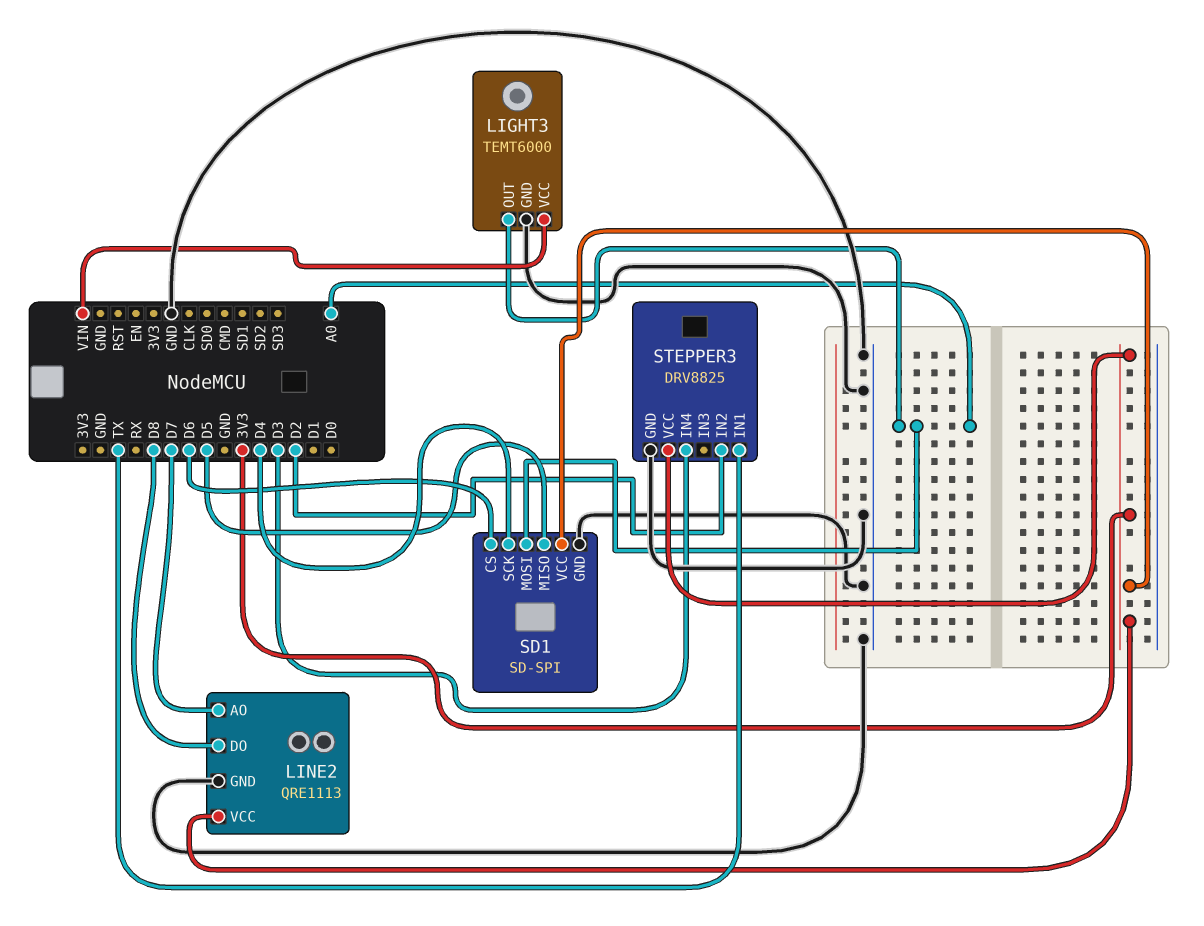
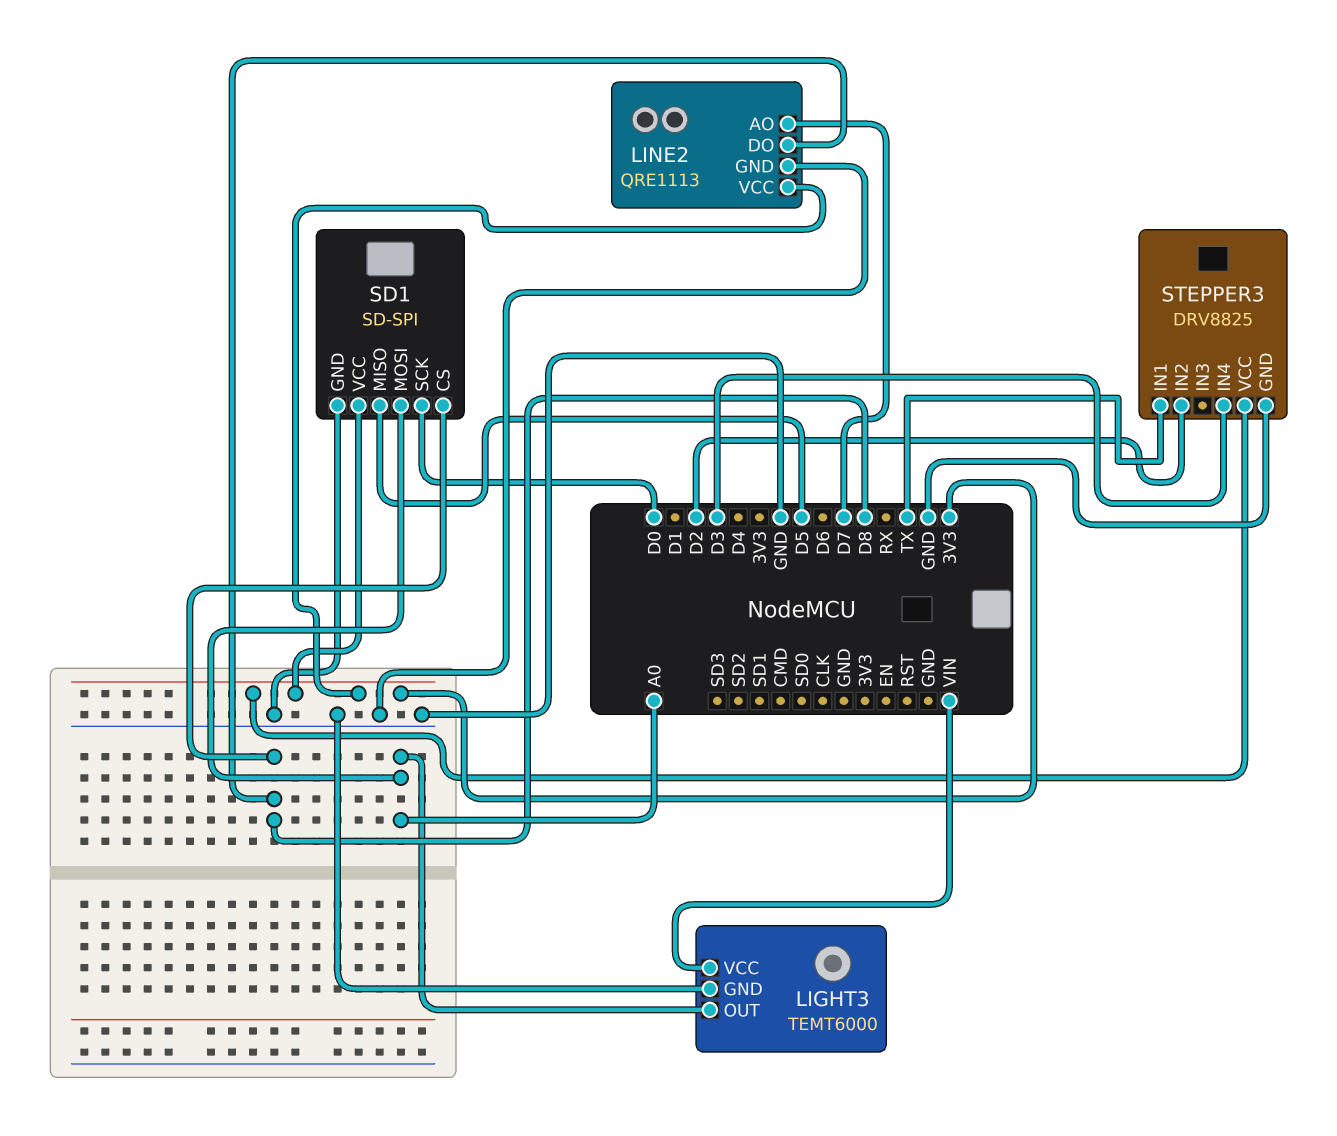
SD1 pin CS: D6 -> D8
SD1 pin SCK: D4 -> D0

